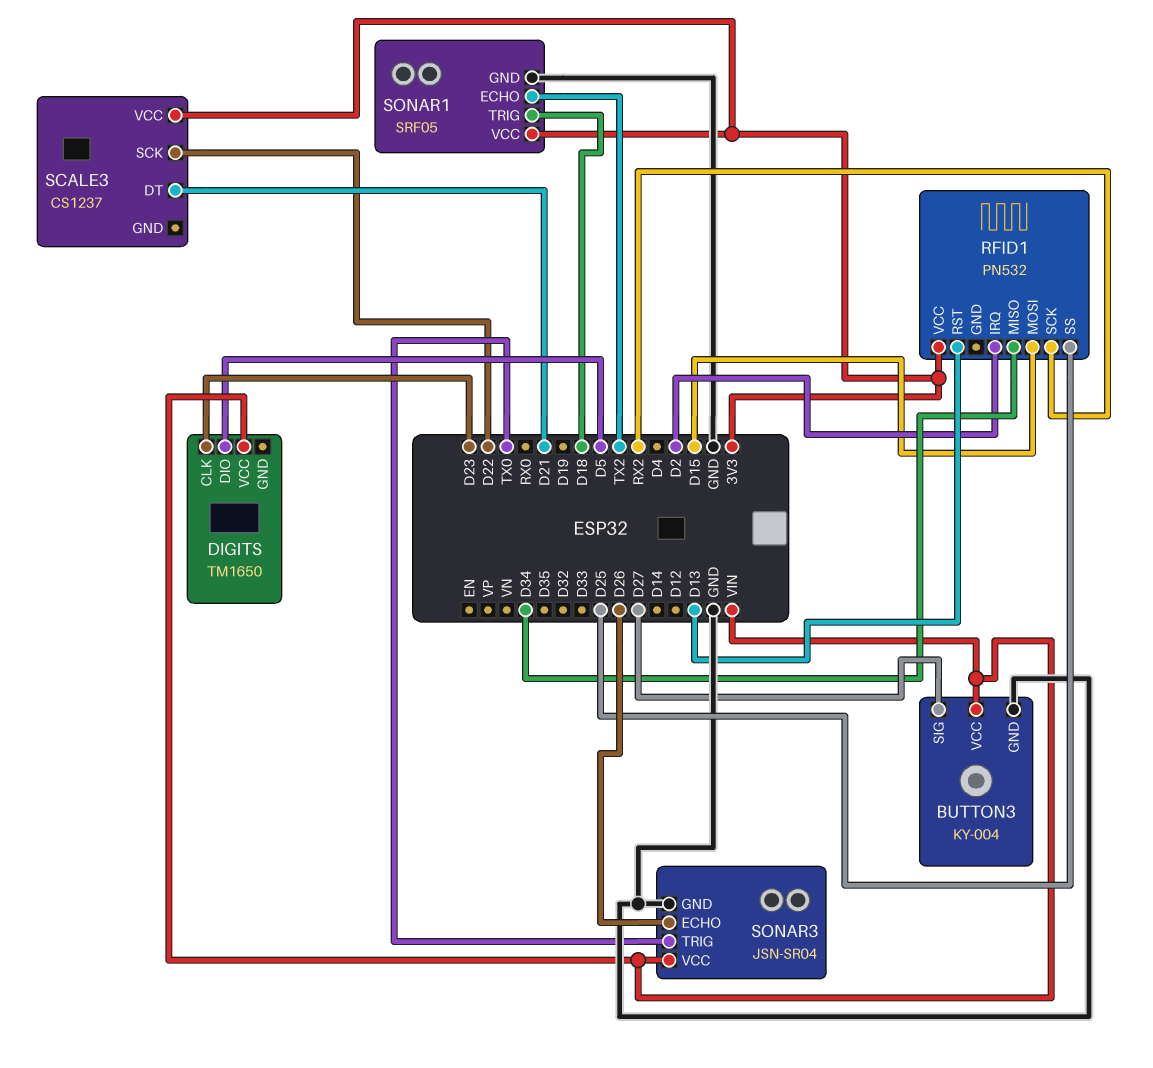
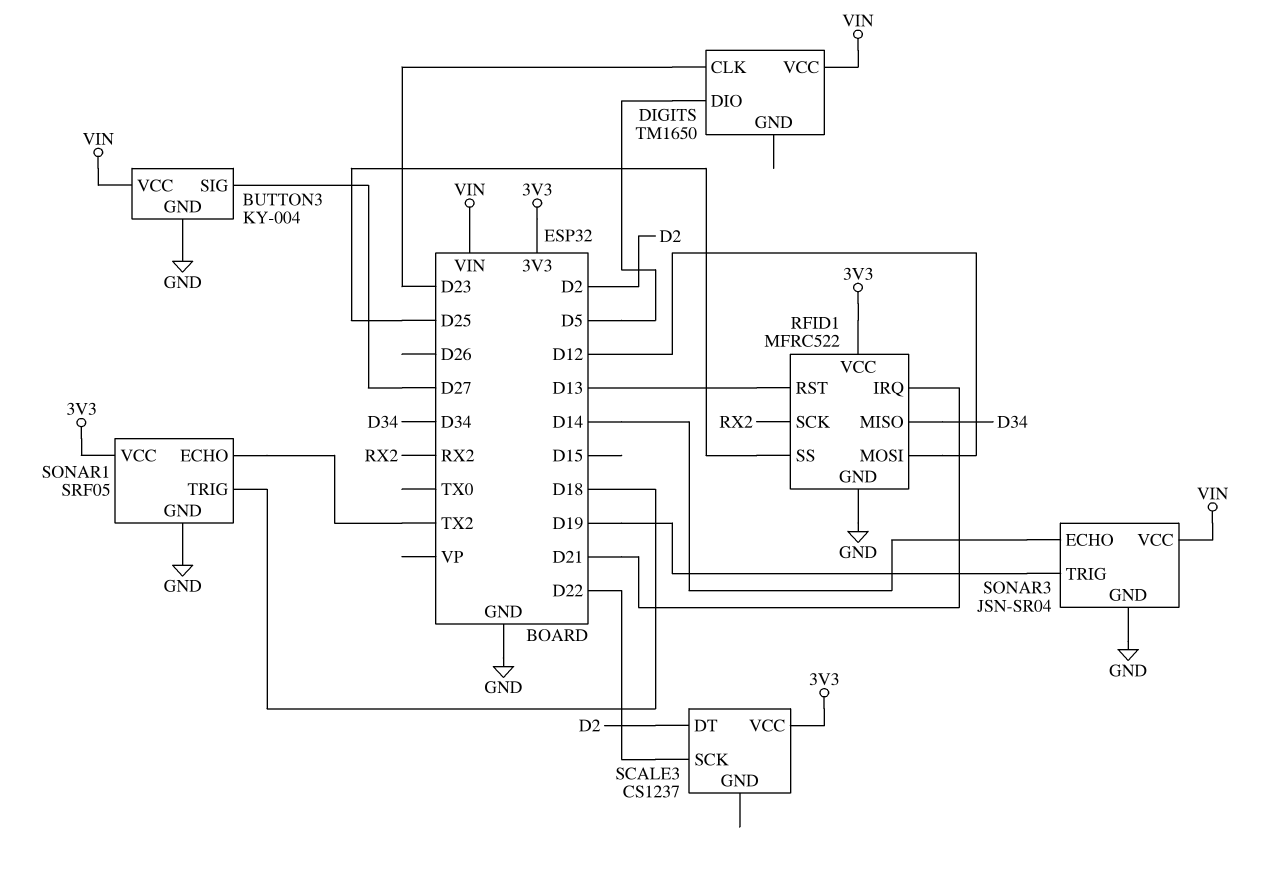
RFID1: PN532 -> MFRC522
RFID1 pin GND: none -> GND
RFID1 pin IRQ: D2 -> D21
RFID1 pin MOSI: D15 -> D12
SCALE3 pin DT: D21 -> D2
SONAR3 pin ECHO: D26 -> D14
SONAR3 pin TRIG: TX0 -> D19

